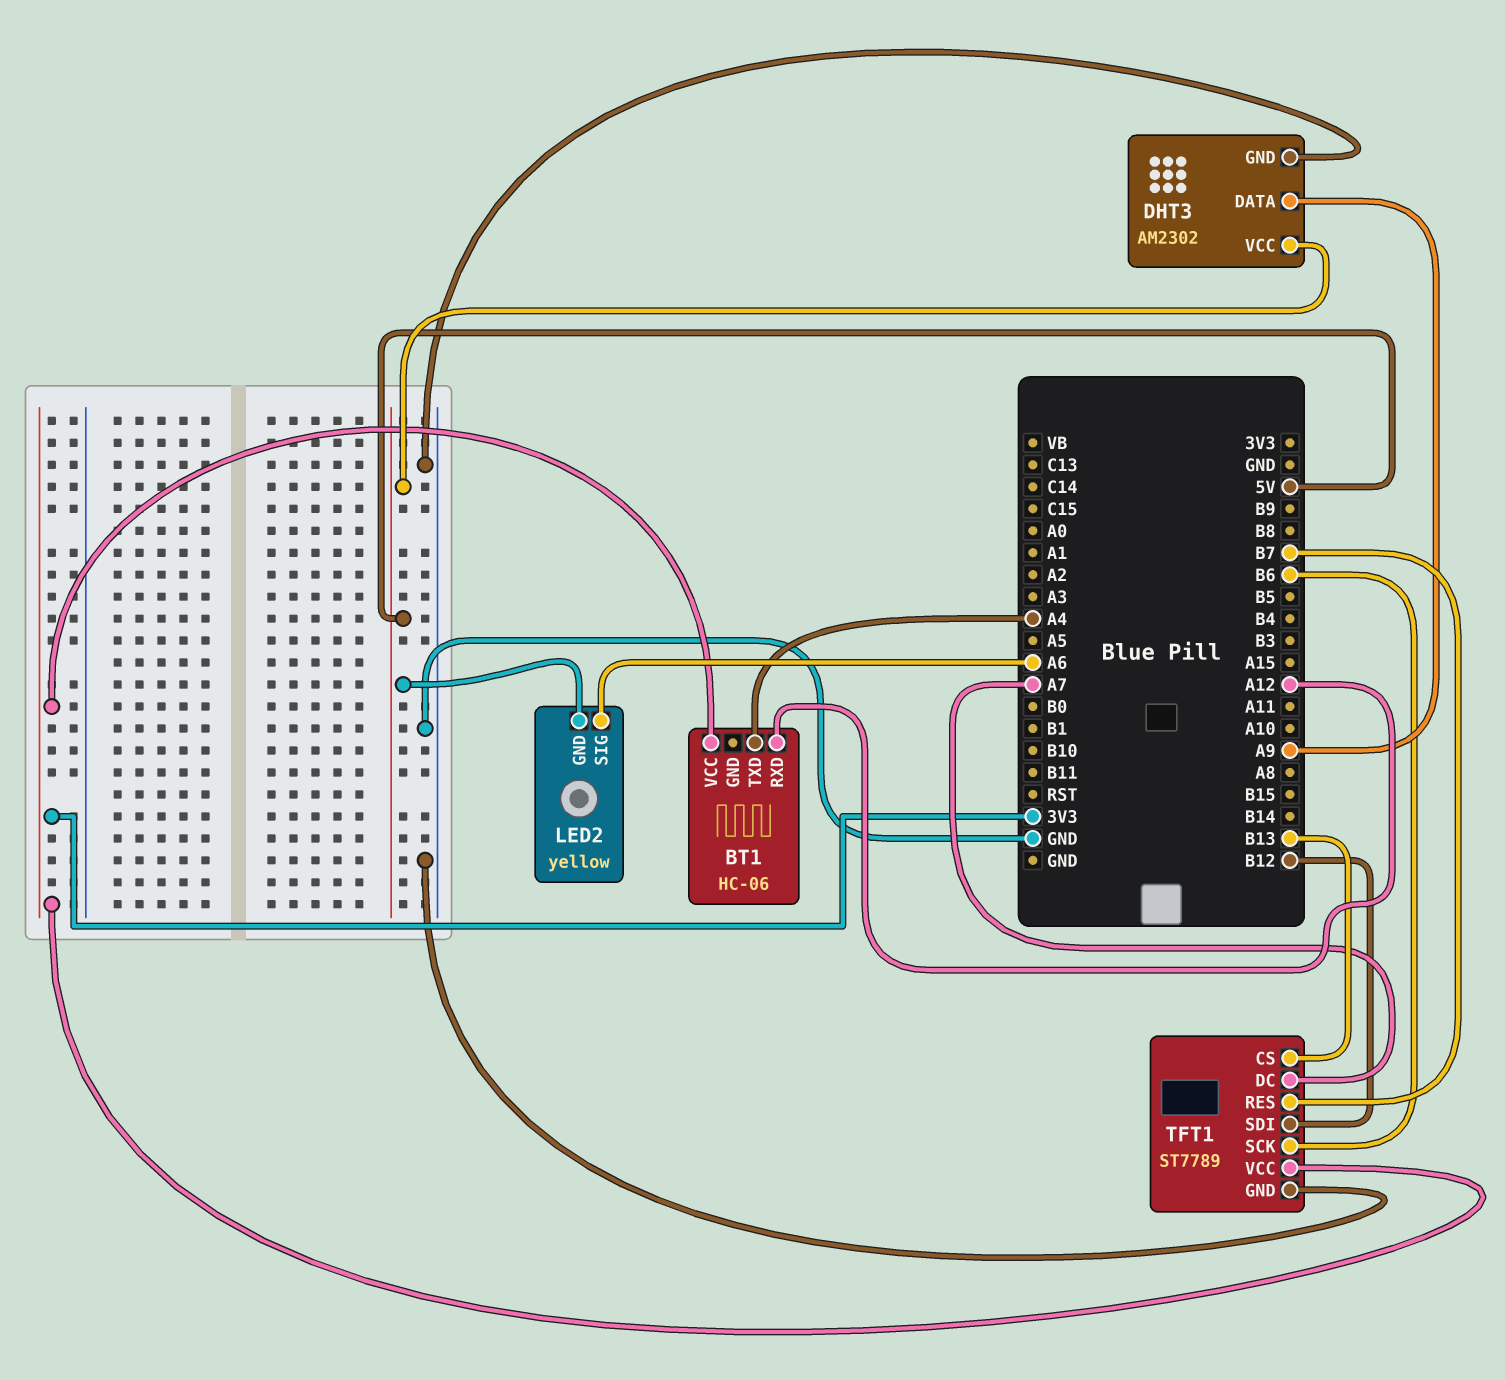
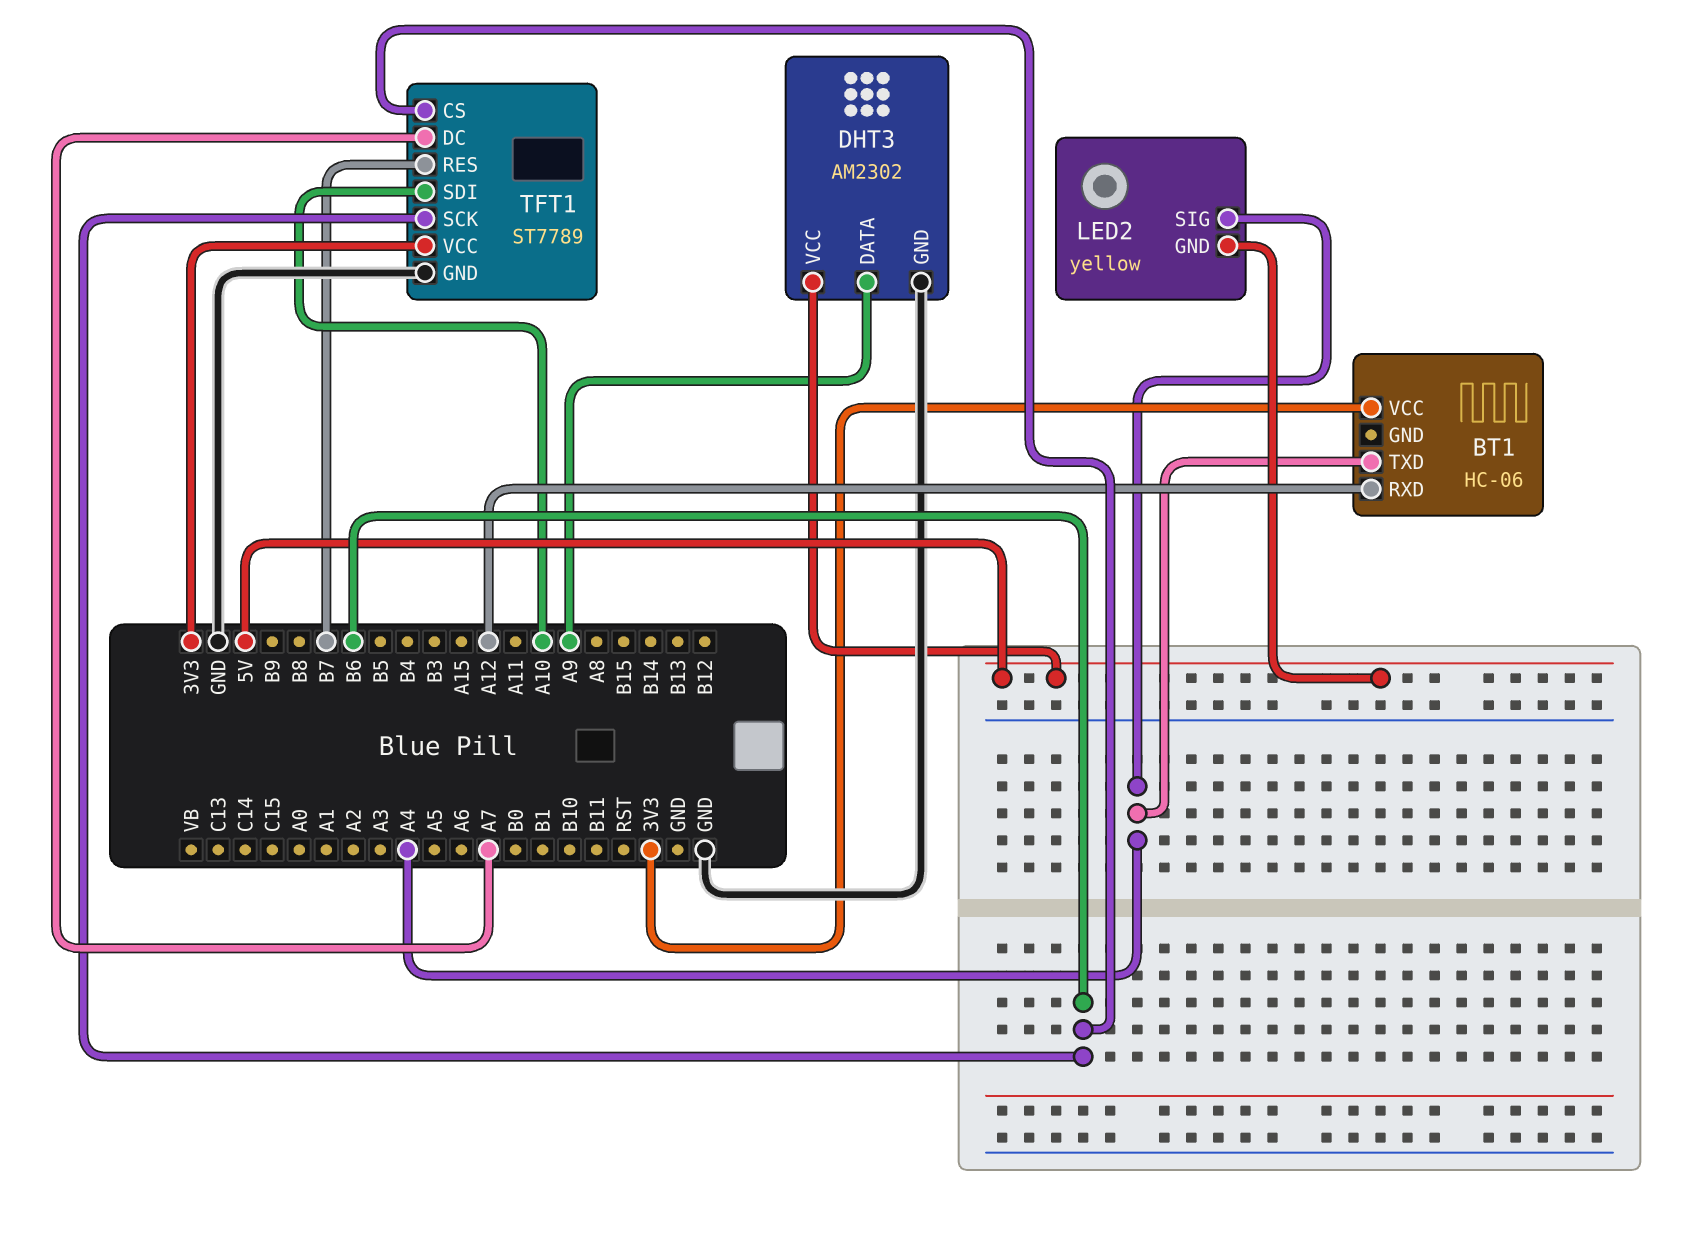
LED2 pin SIG: A6 -> A4
TFT1 pin CS: B13 -> B6
TFT1 pin SDI: B12 -> A10

